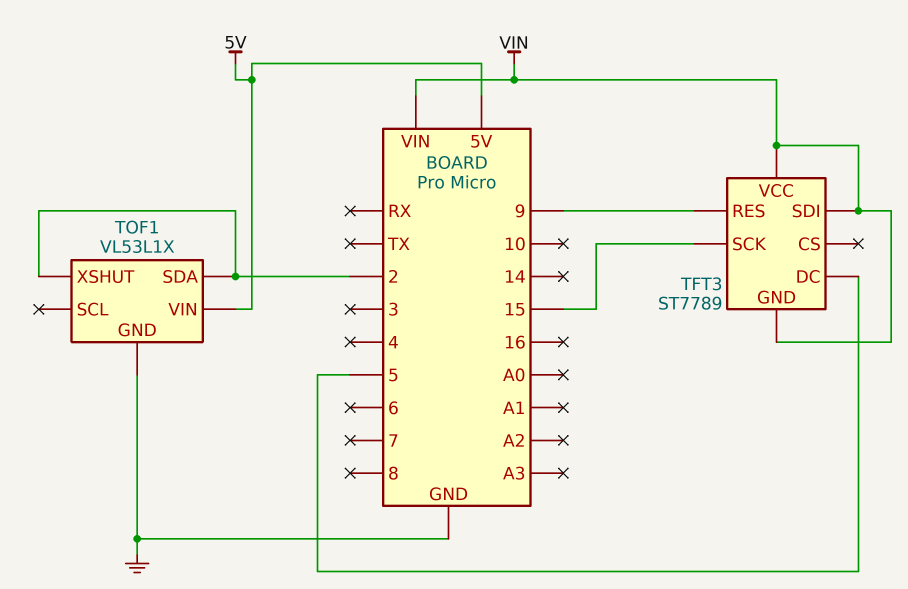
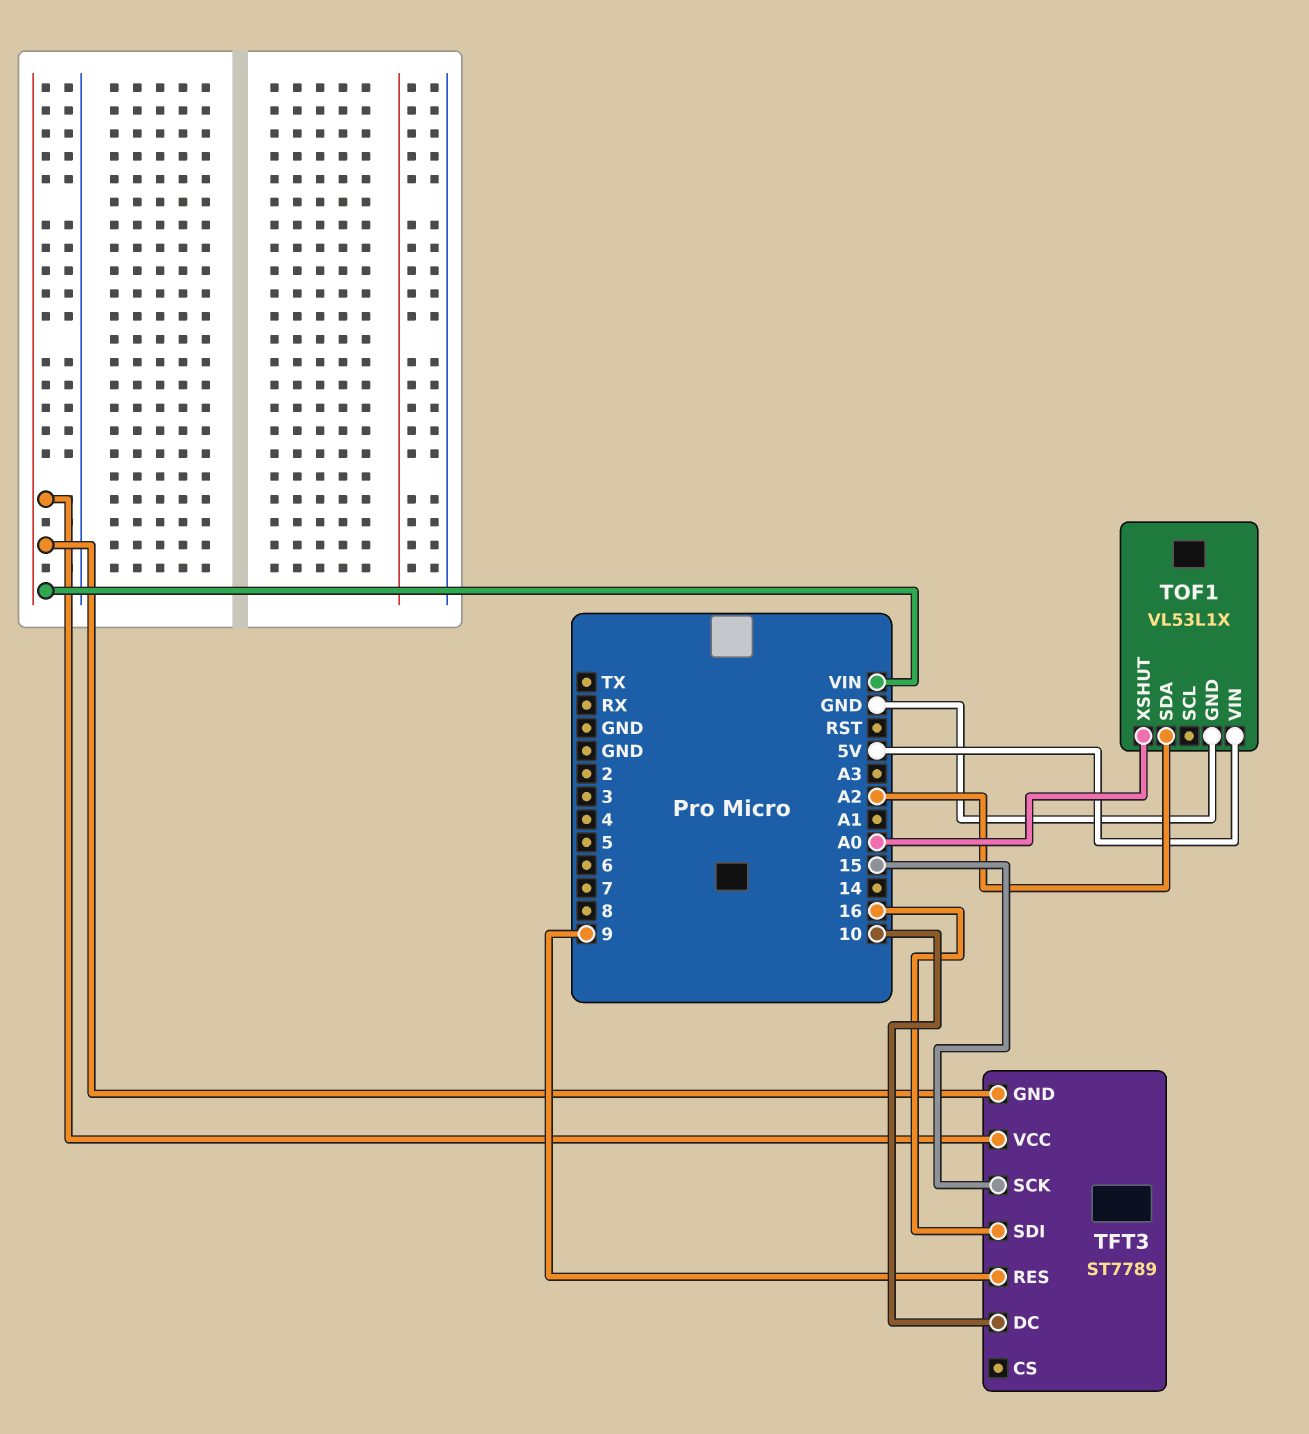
TFT3 pin DC: 5 -> 10
TFT3 pin SDI: VIN -> 16
TOF1 pin SDA: 2 -> A2
TOF1 pin XSHUT: 2 -> A0

